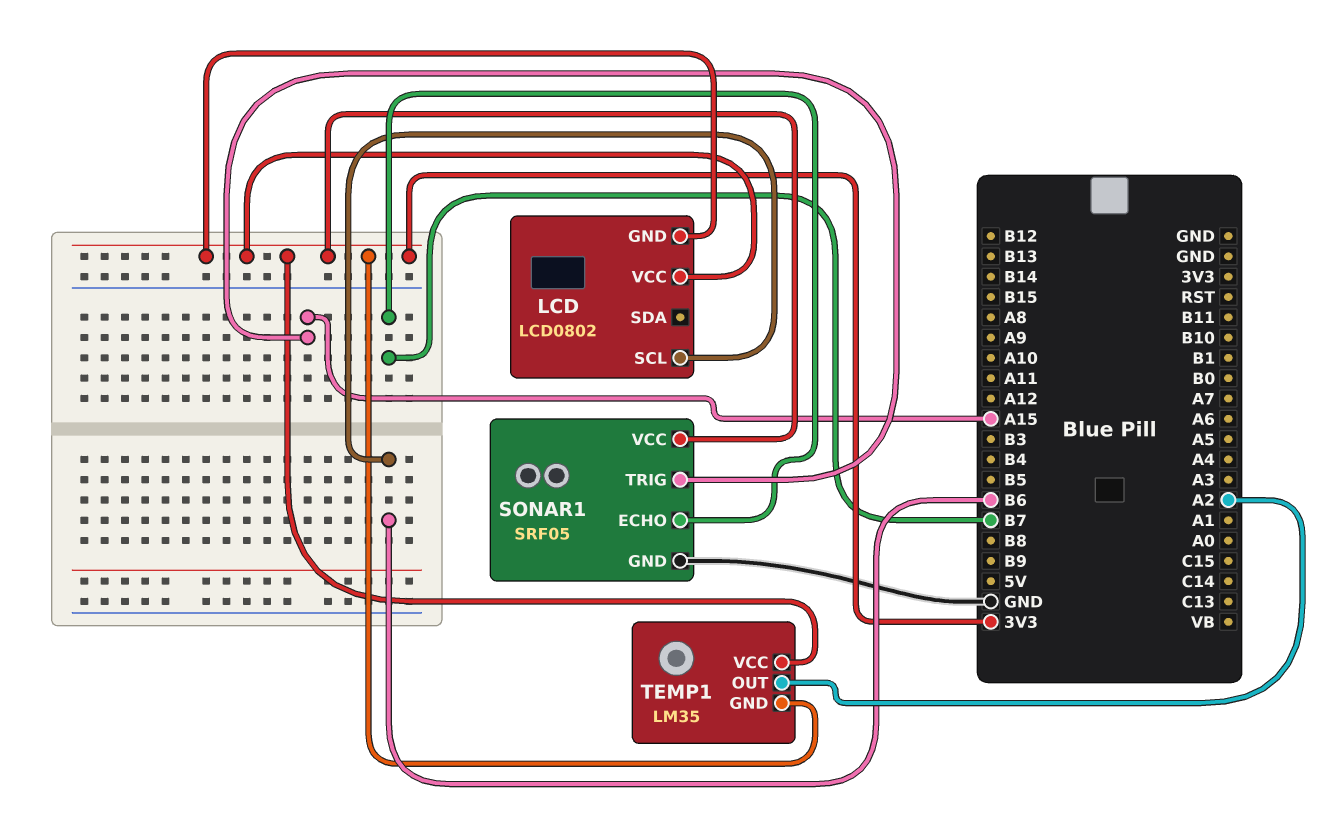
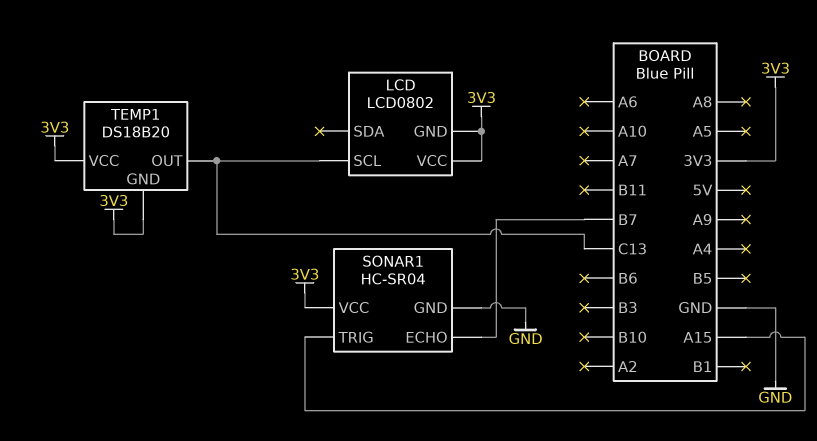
LCD pin SCL: B6 -> C13
SONAR1: SRF05 -> HC-SR04
TEMP1: LM35 -> DS18B20
TEMP1 pin OUT: A2 -> C13

